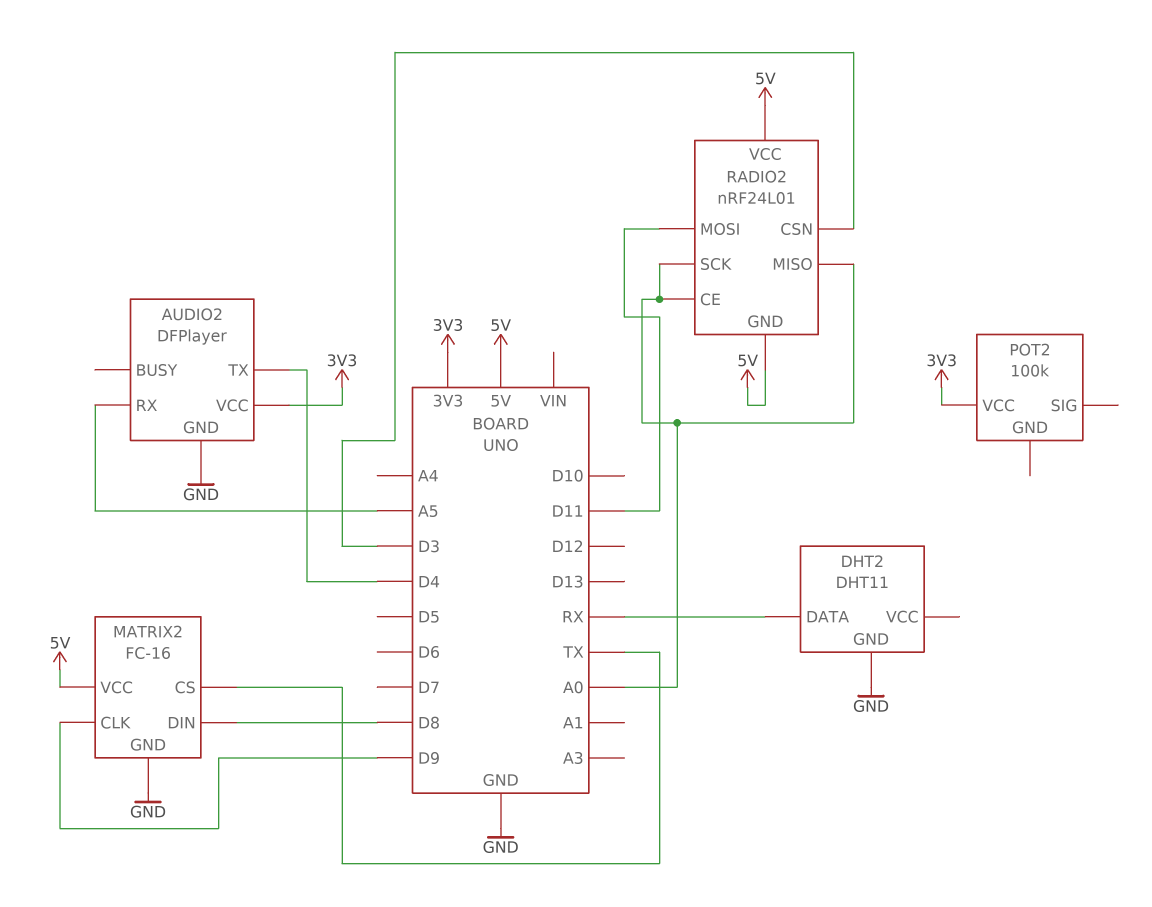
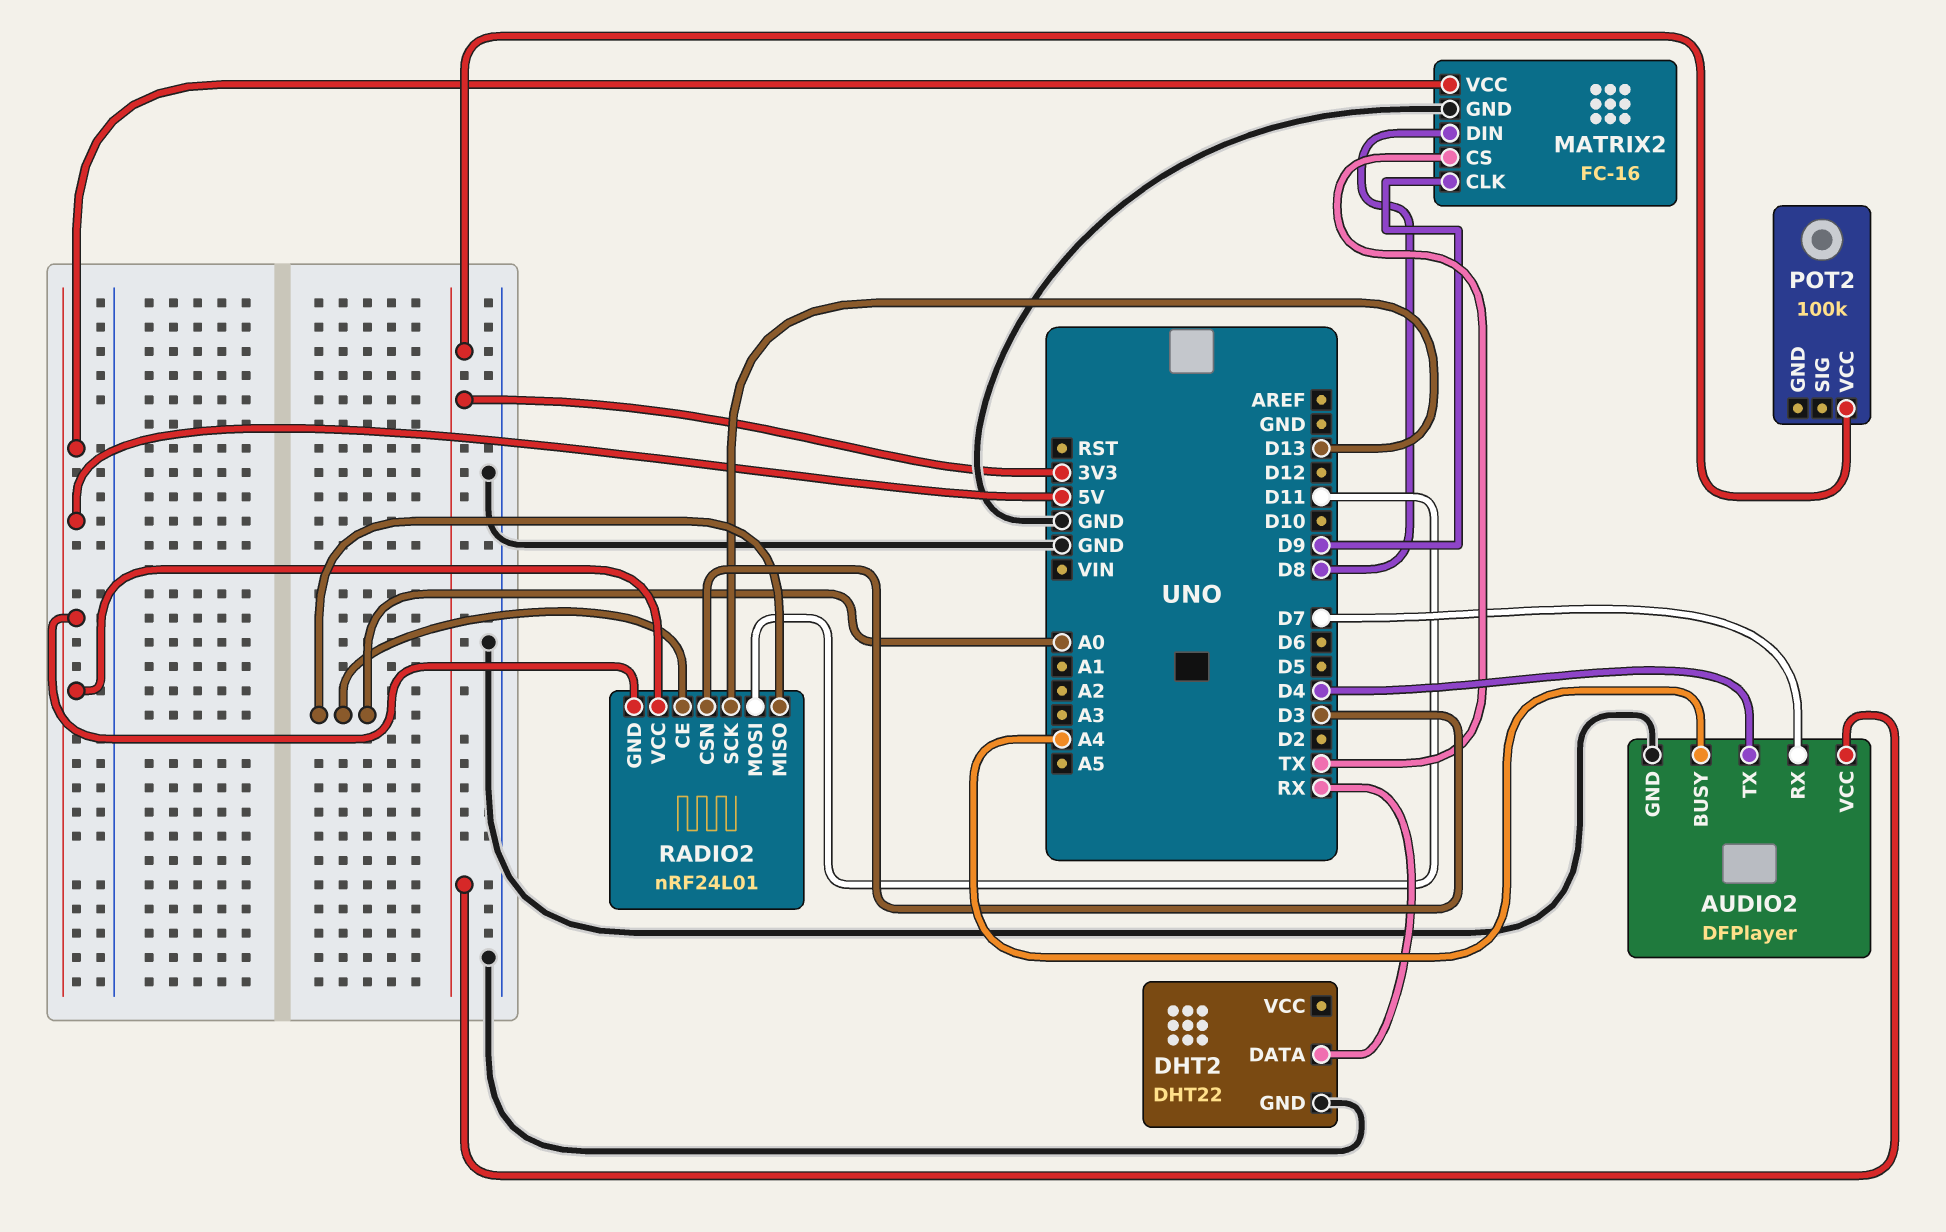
AUDIO2 pin BUSY: none -> A4
AUDIO2 pin RX: A5 -> D7
DHT2: DHT11 -> DHT22
RADIO2 pin SCK: A0 -> D13

